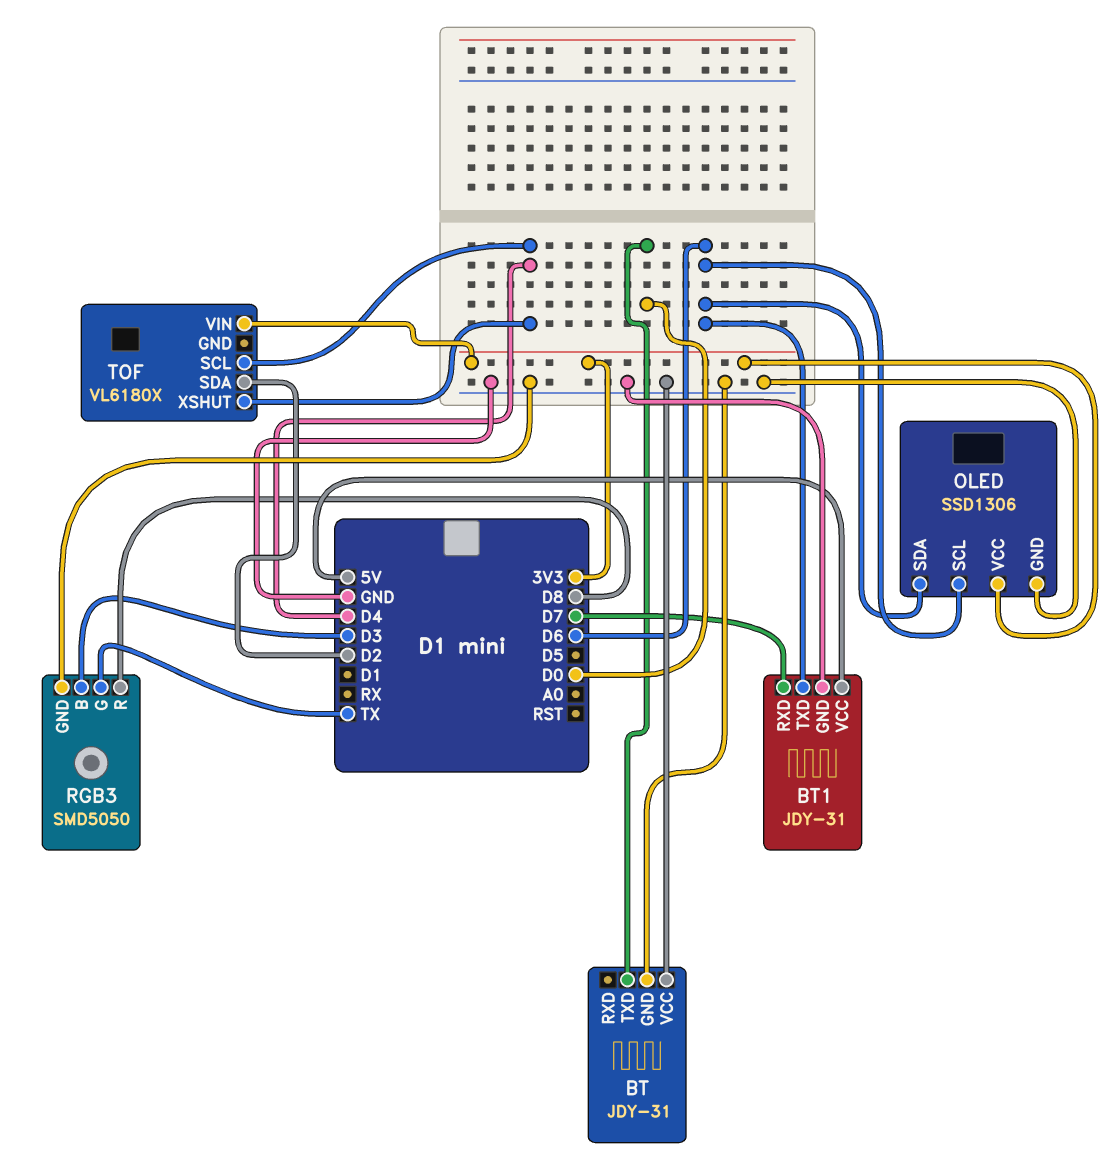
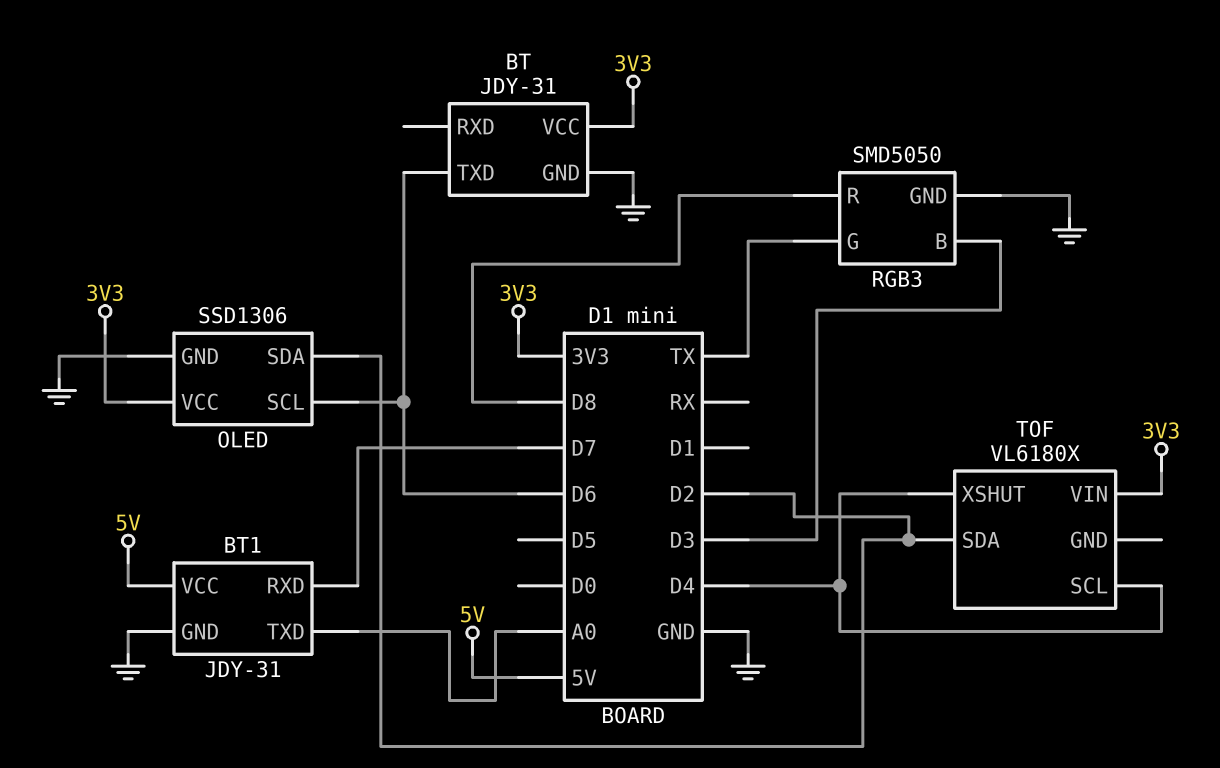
BT pin TXD: D0 -> D6
BT pin VCC: GND -> 3V3
BT1 pin TXD: D6 -> A0
OLED pin SDA: D6 -> D2

